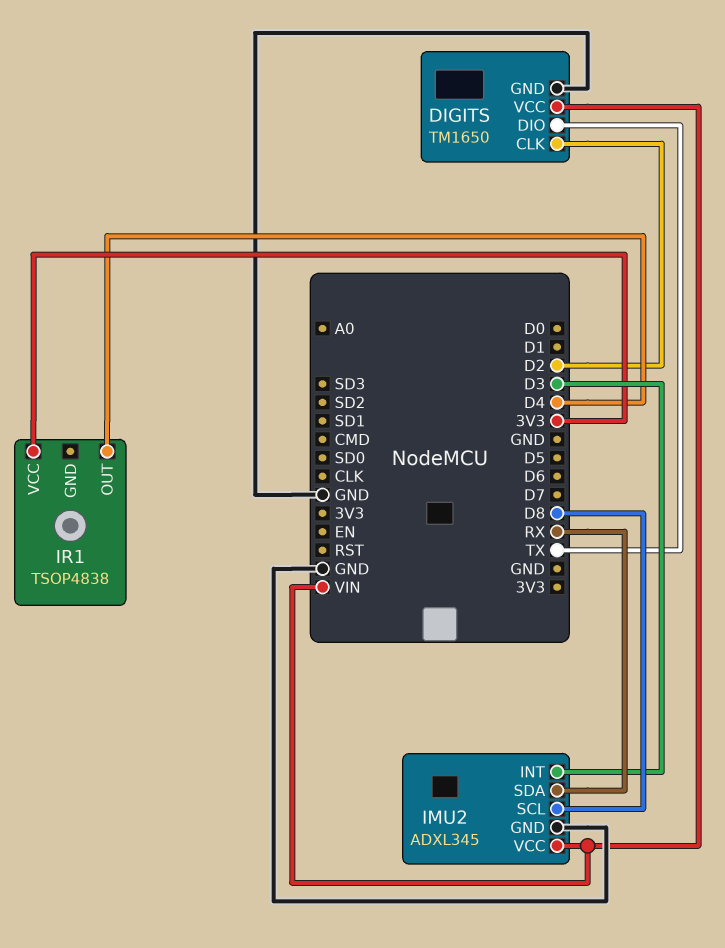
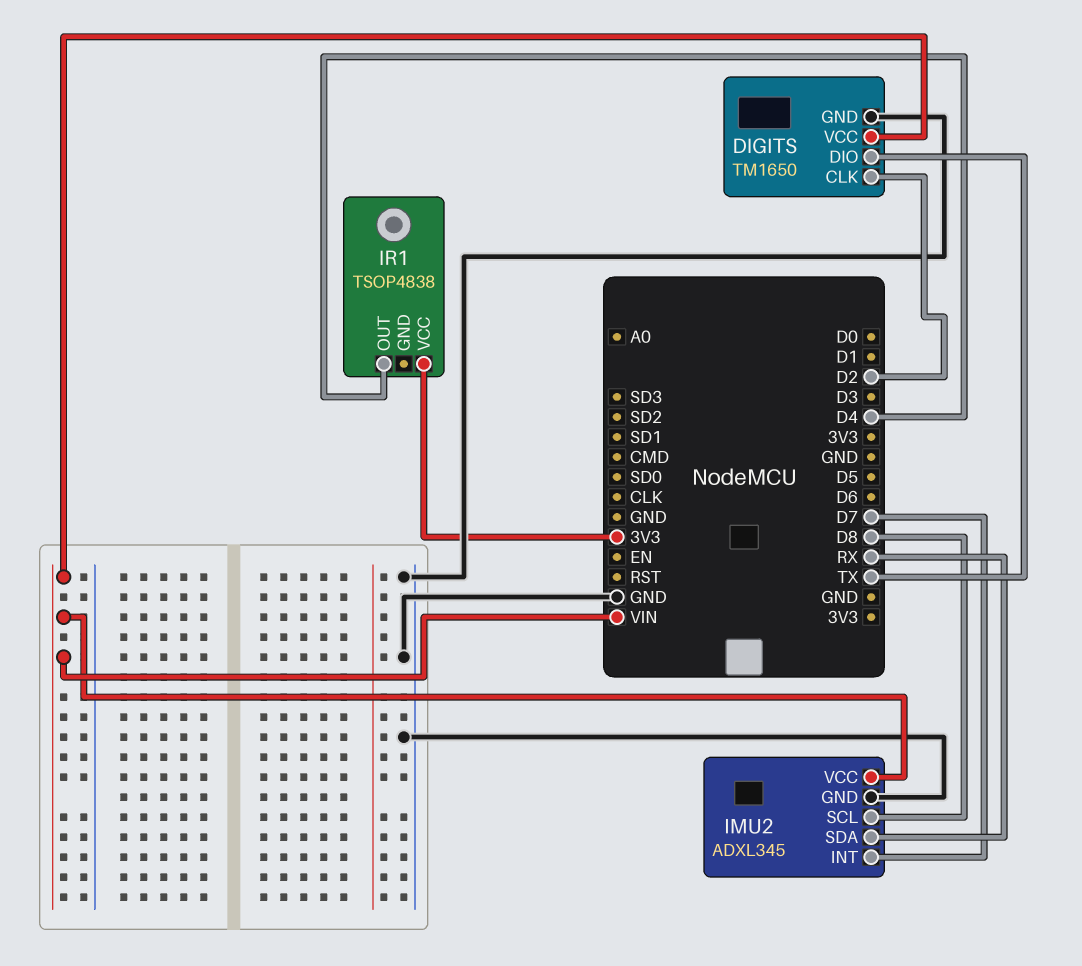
IMU2 pin INT: D3 -> D7

